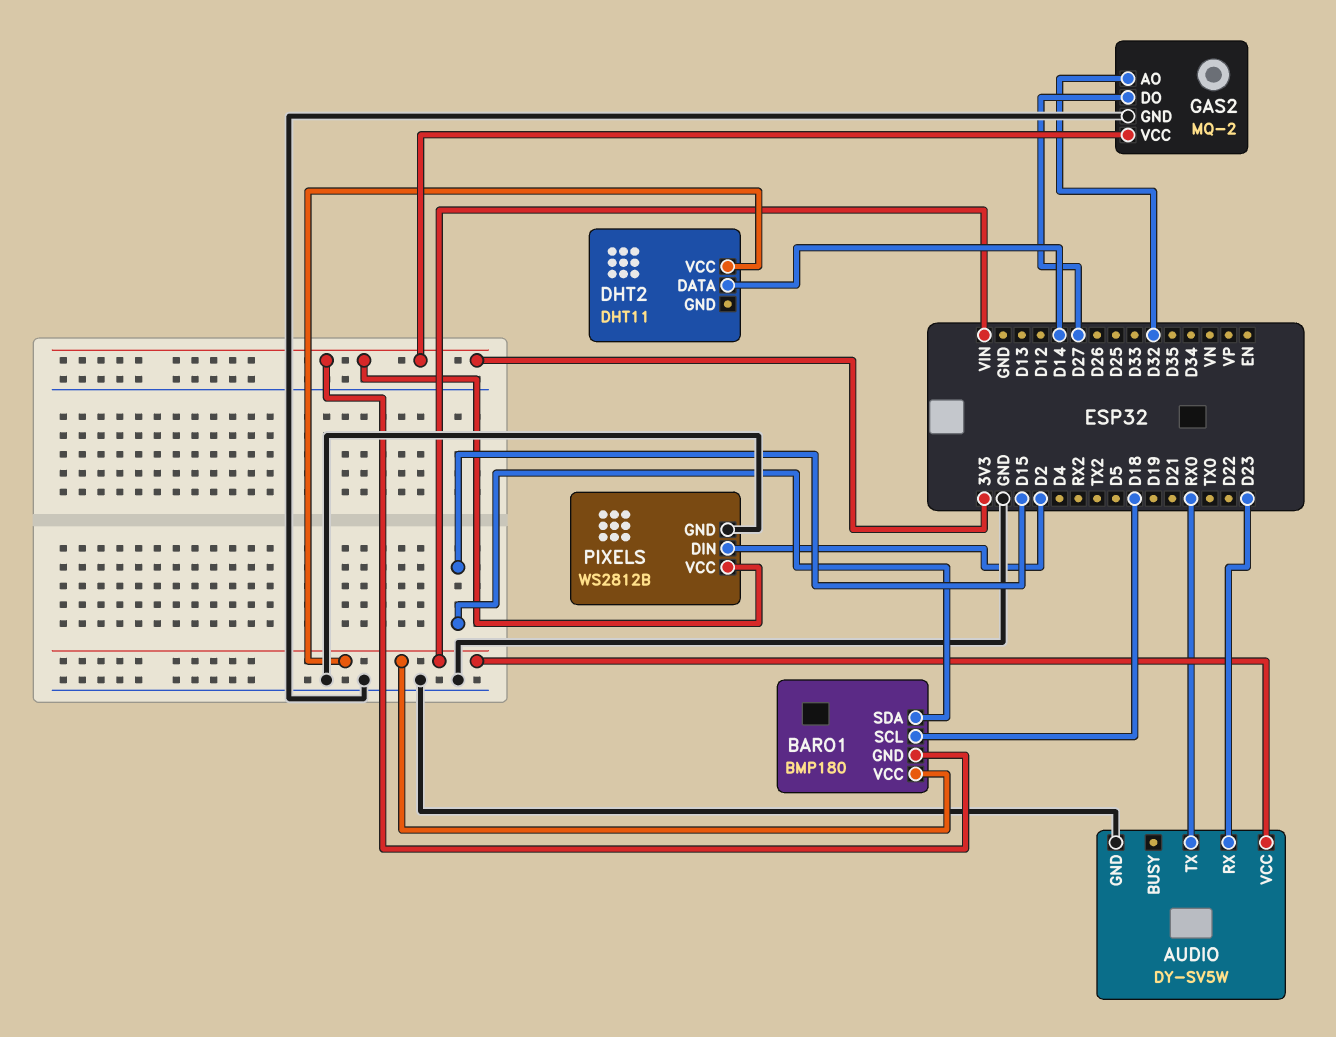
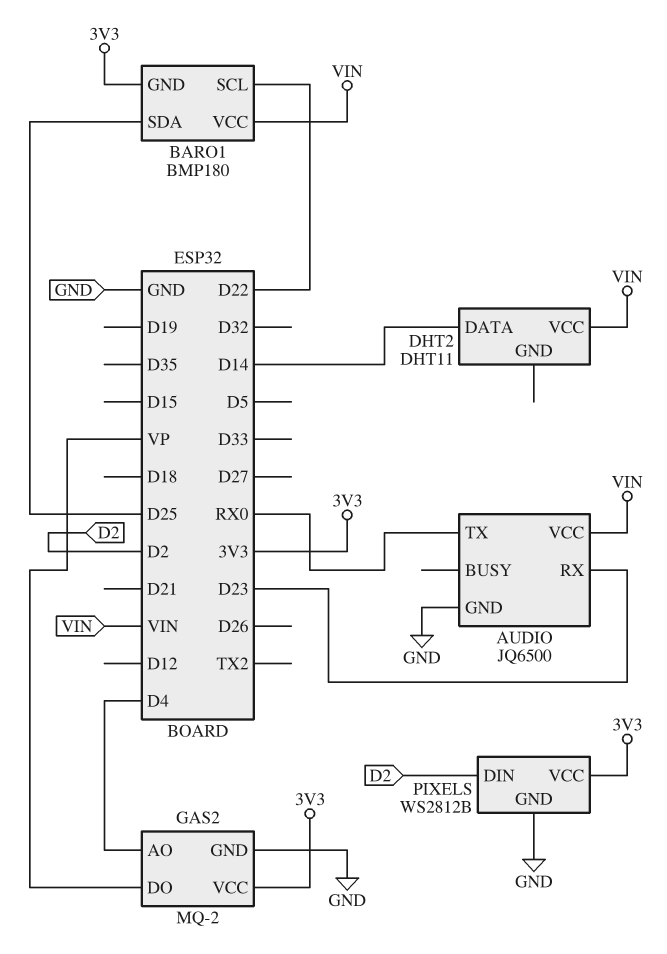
AUDIO: DY-SV5W -> JQ6500
BARO1 pin SCL: D18 -> D22
BARO1 pin SDA: D15 -> D25
GAS2 pin AO: D32 -> D4
GAS2 pin DO: D27 -> VP

